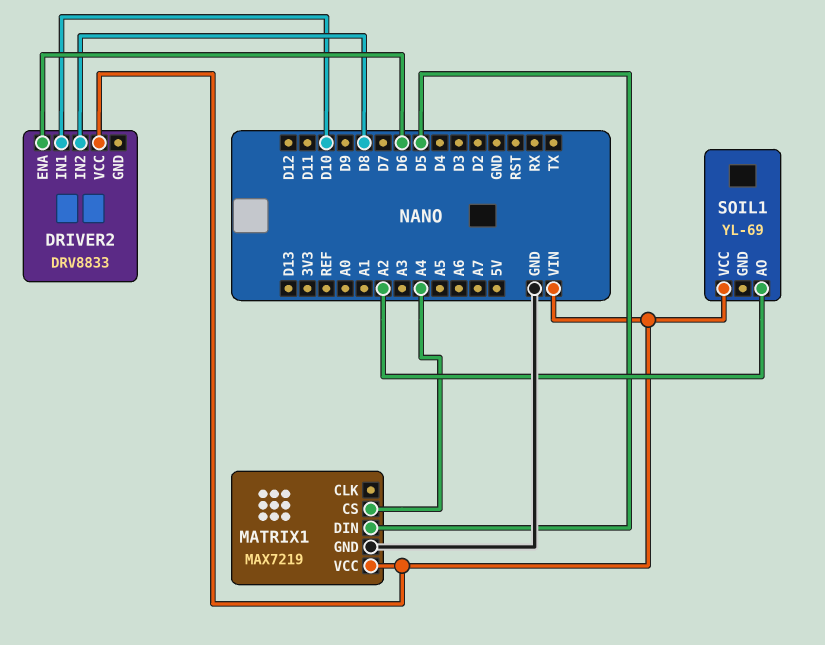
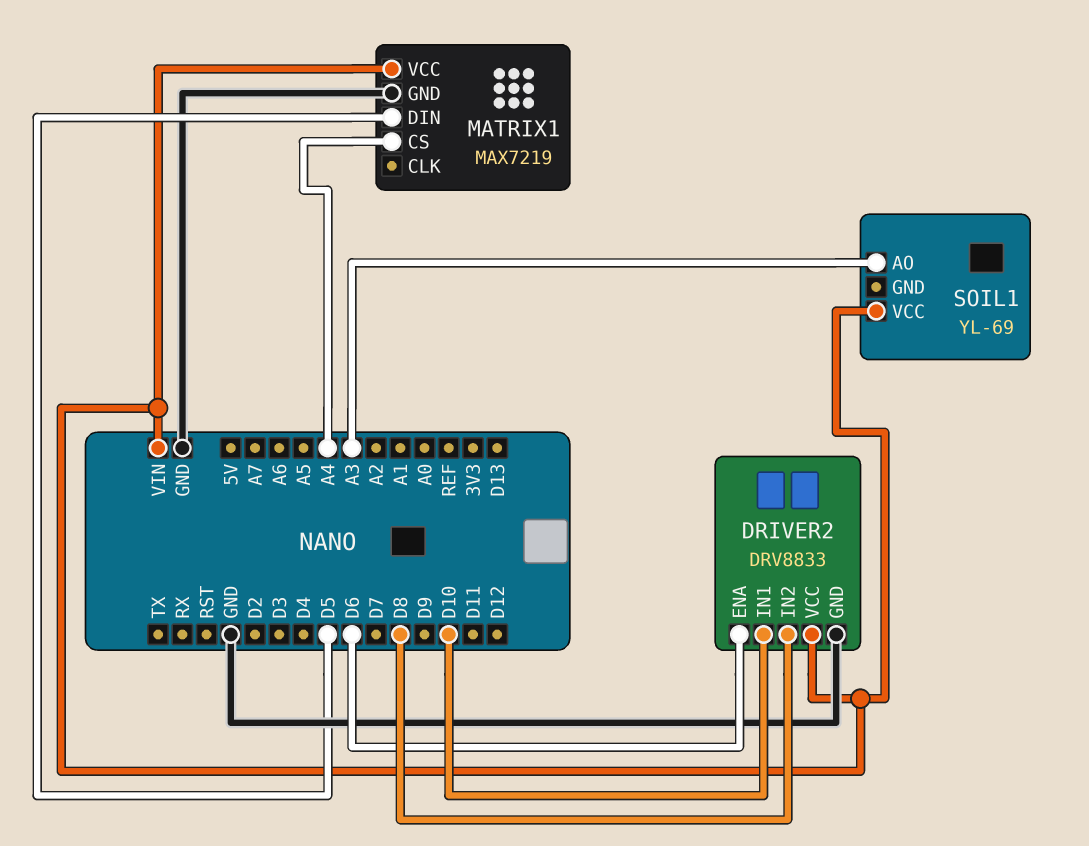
DRIVER2 pin GND: none -> GND
SOIL1 pin AO: A2 -> A3

